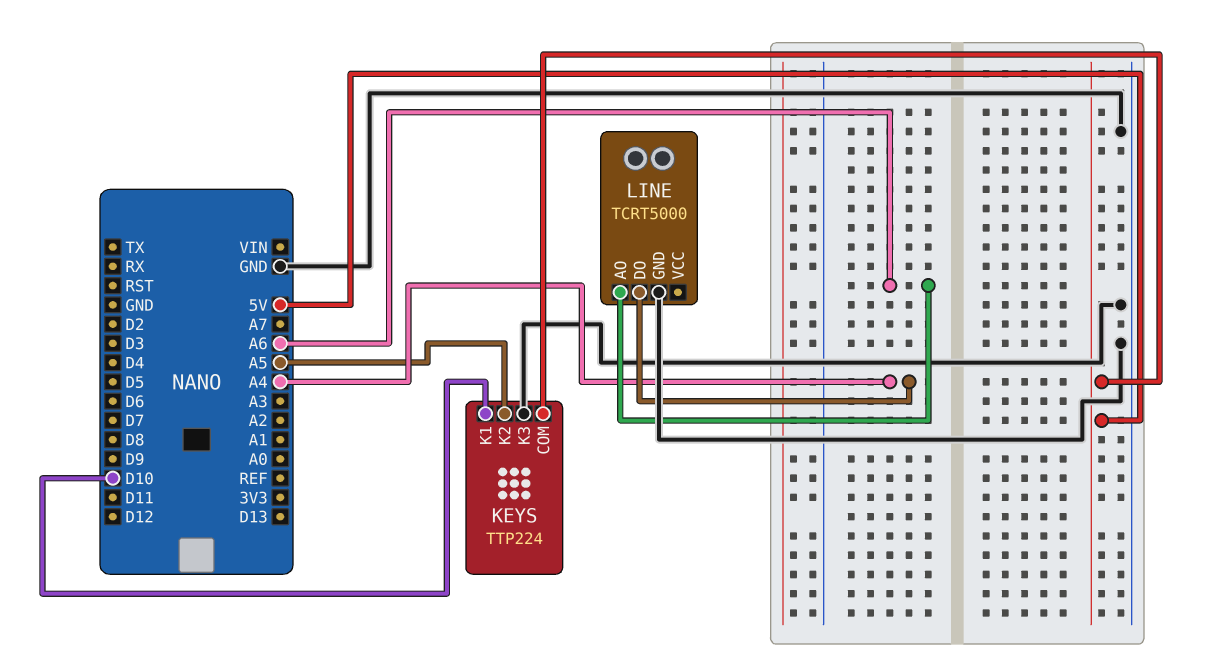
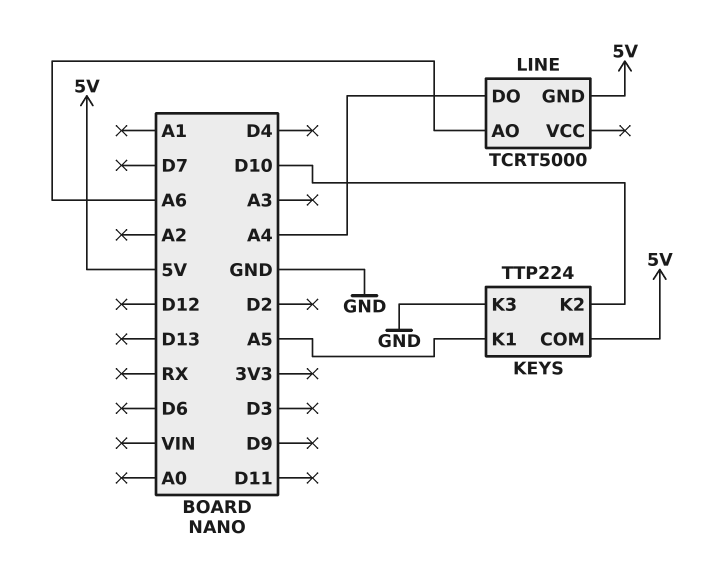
KEYS pin K1: D10 -> A5
KEYS pin K2: A5 -> D10
LINE pin GND: GND -> 5V

